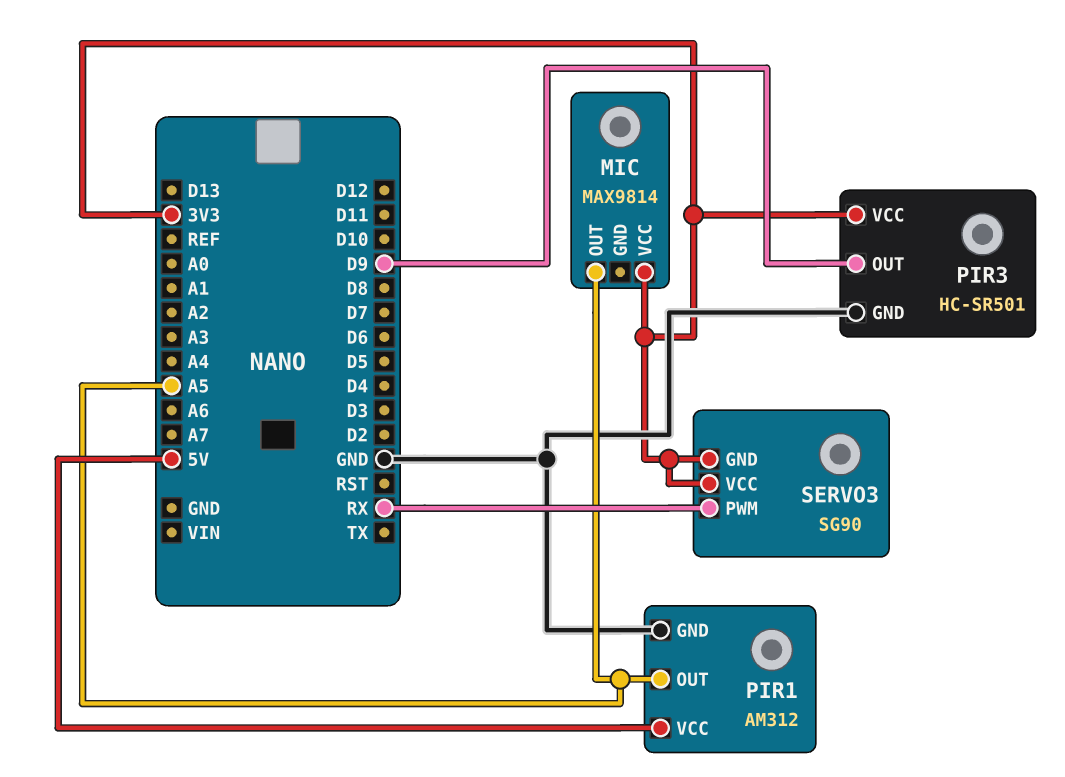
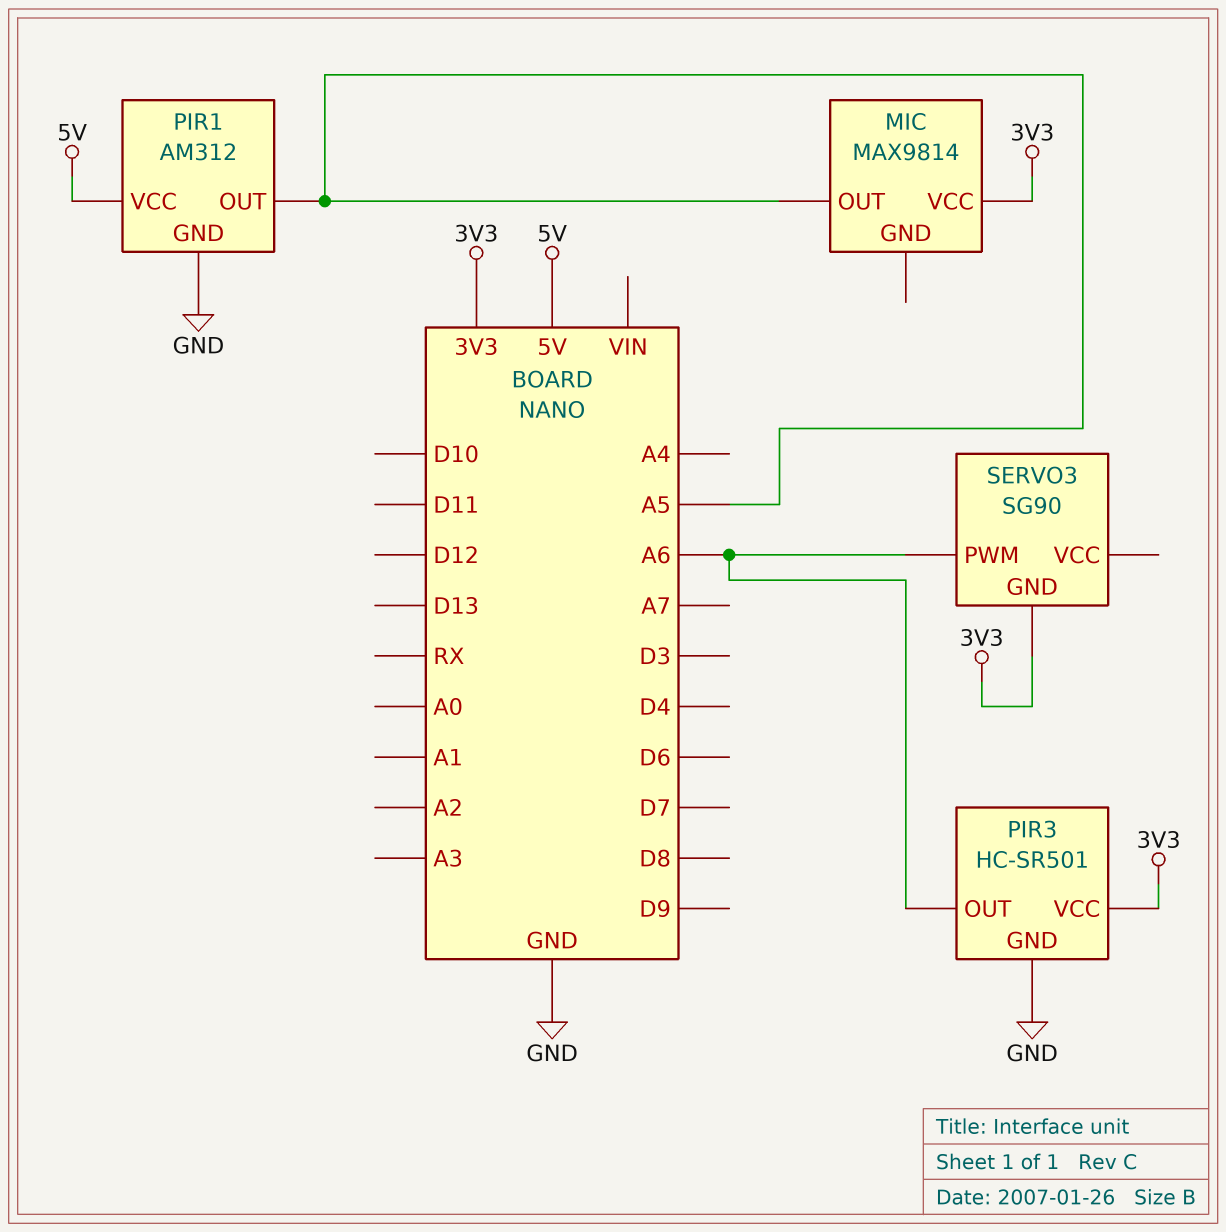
PIR3 pin OUT: D9 -> A6
SERVO3 pin PWM: RX -> A6
SERVO3 pin VCC: 3V3 -> none

